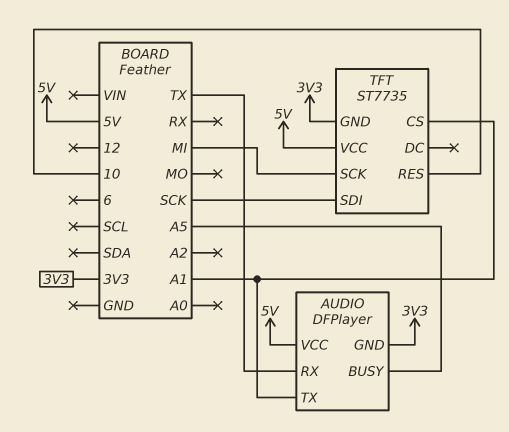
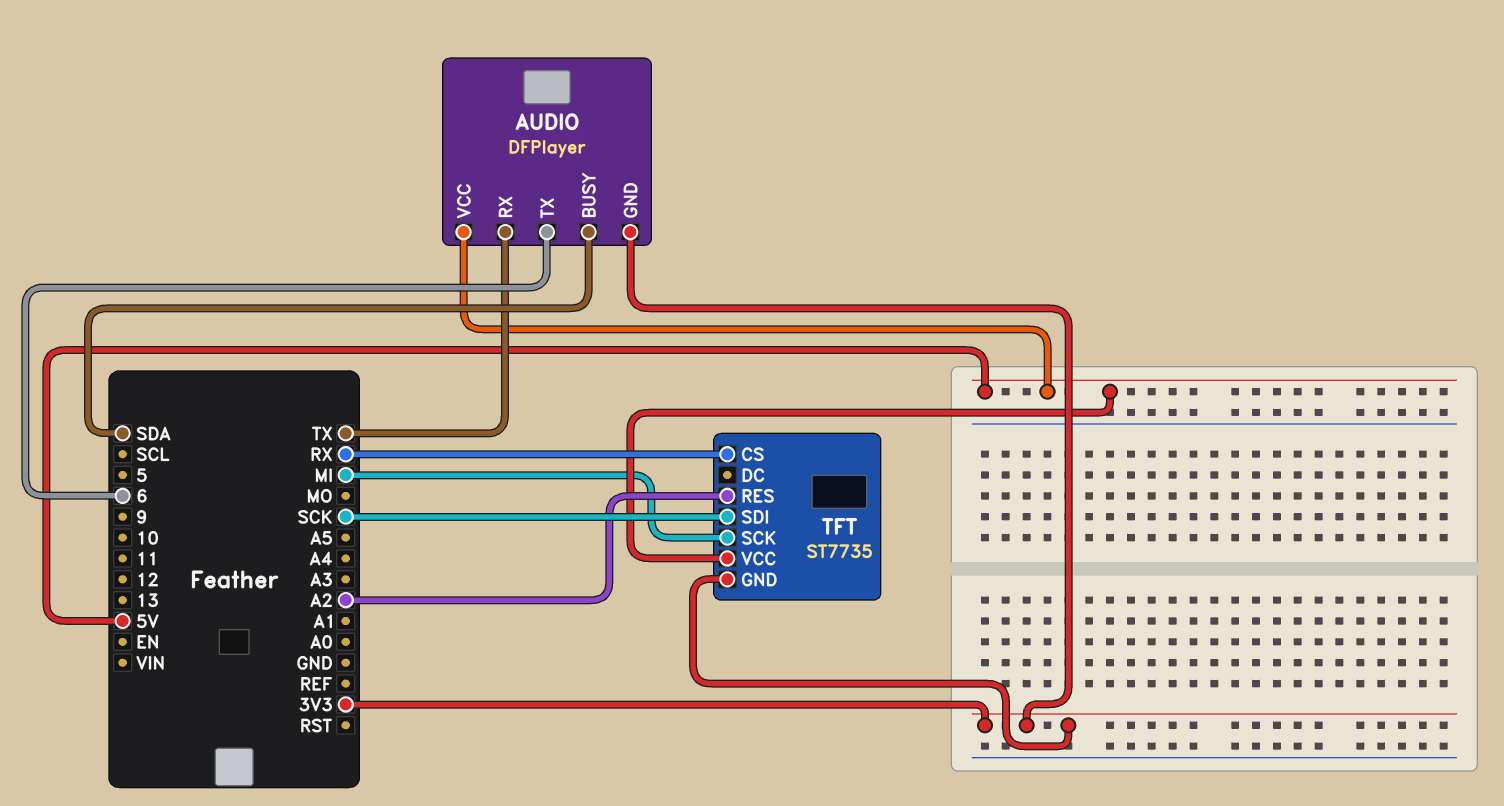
AUDIO pin BUSY: A5 -> SDA
AUDIO pin TX: A1 -> 6
TFT pin CS: A1 -> RX
TFT pin RES: 10 -> A2

